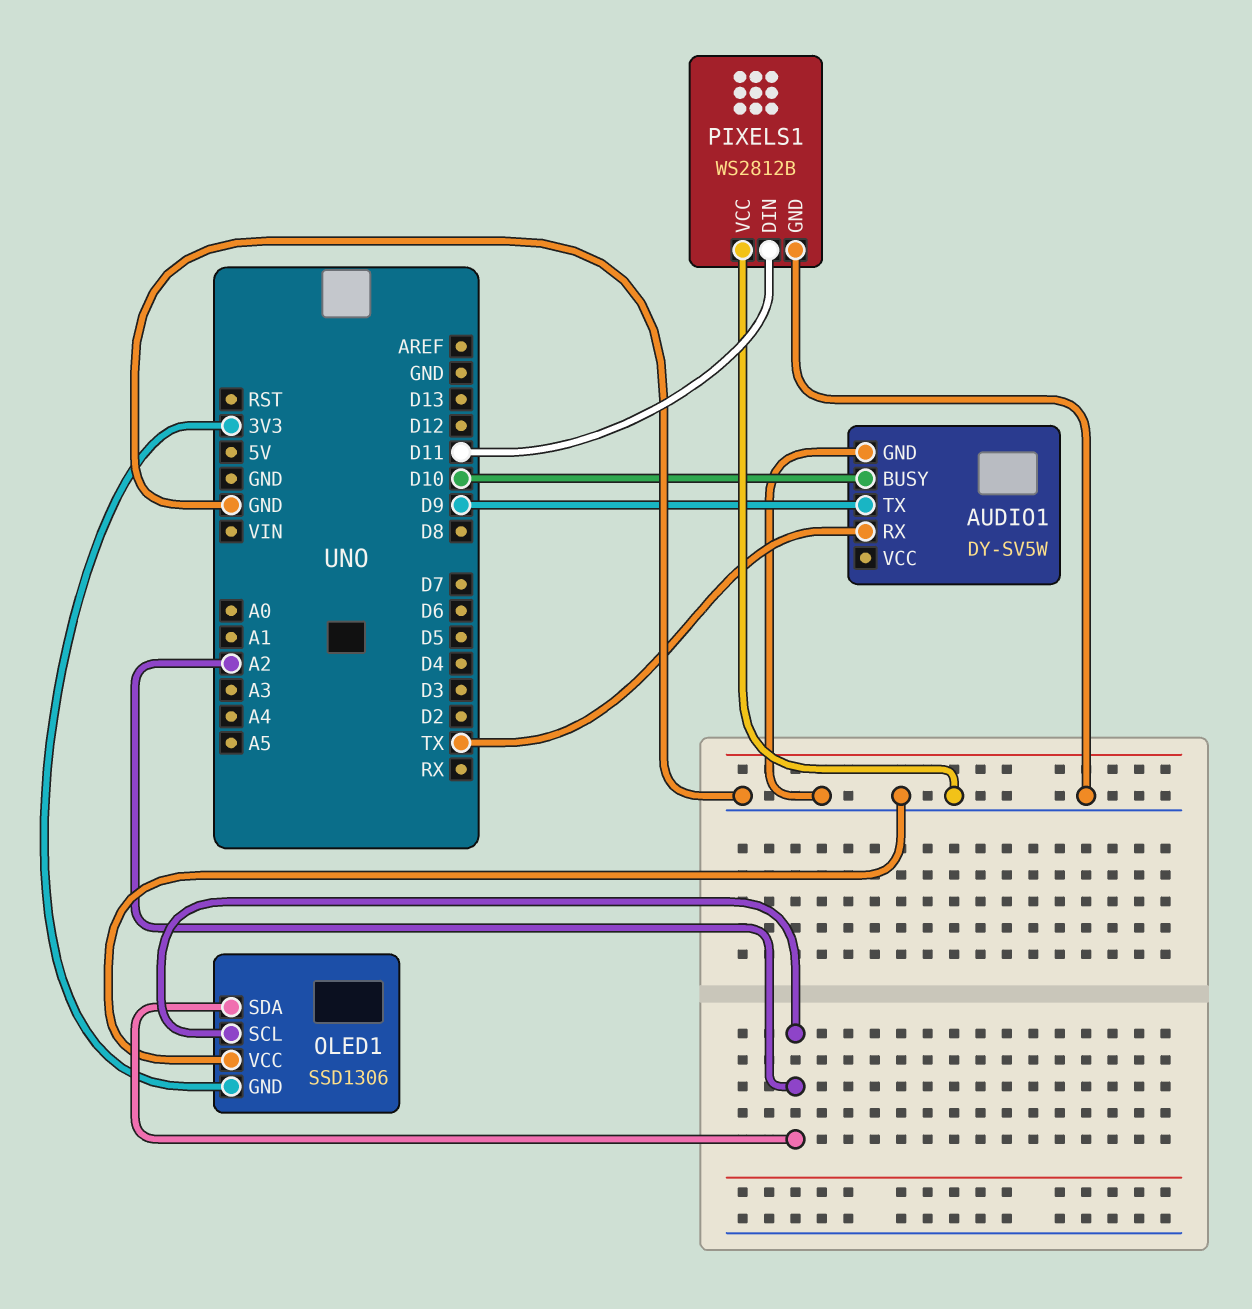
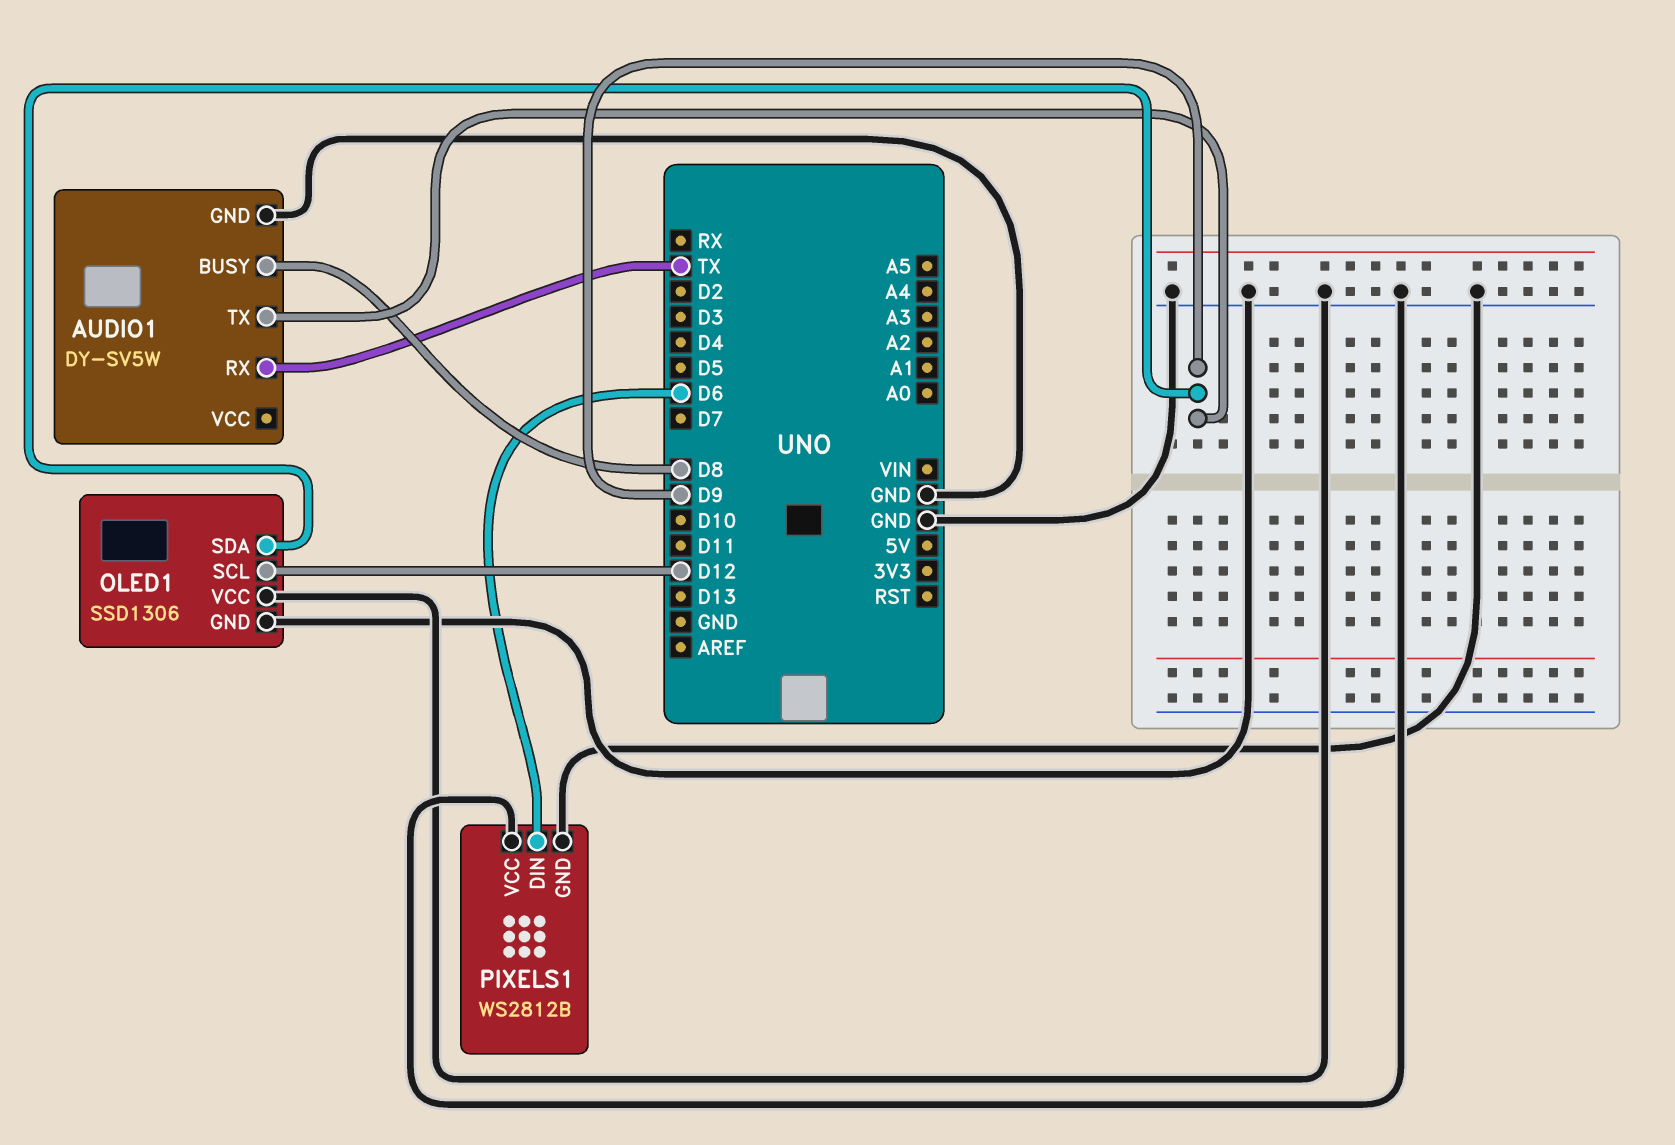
AUDIO1 pin BUSY: D10 -> D8
OLED1 pin GND: 3V3 -> GND
OLED1 pin SCL: A2 -> D12
OLED1 pin SDA: A2 -> D9
PIXELS1 pin DIN: D11 -> D6

